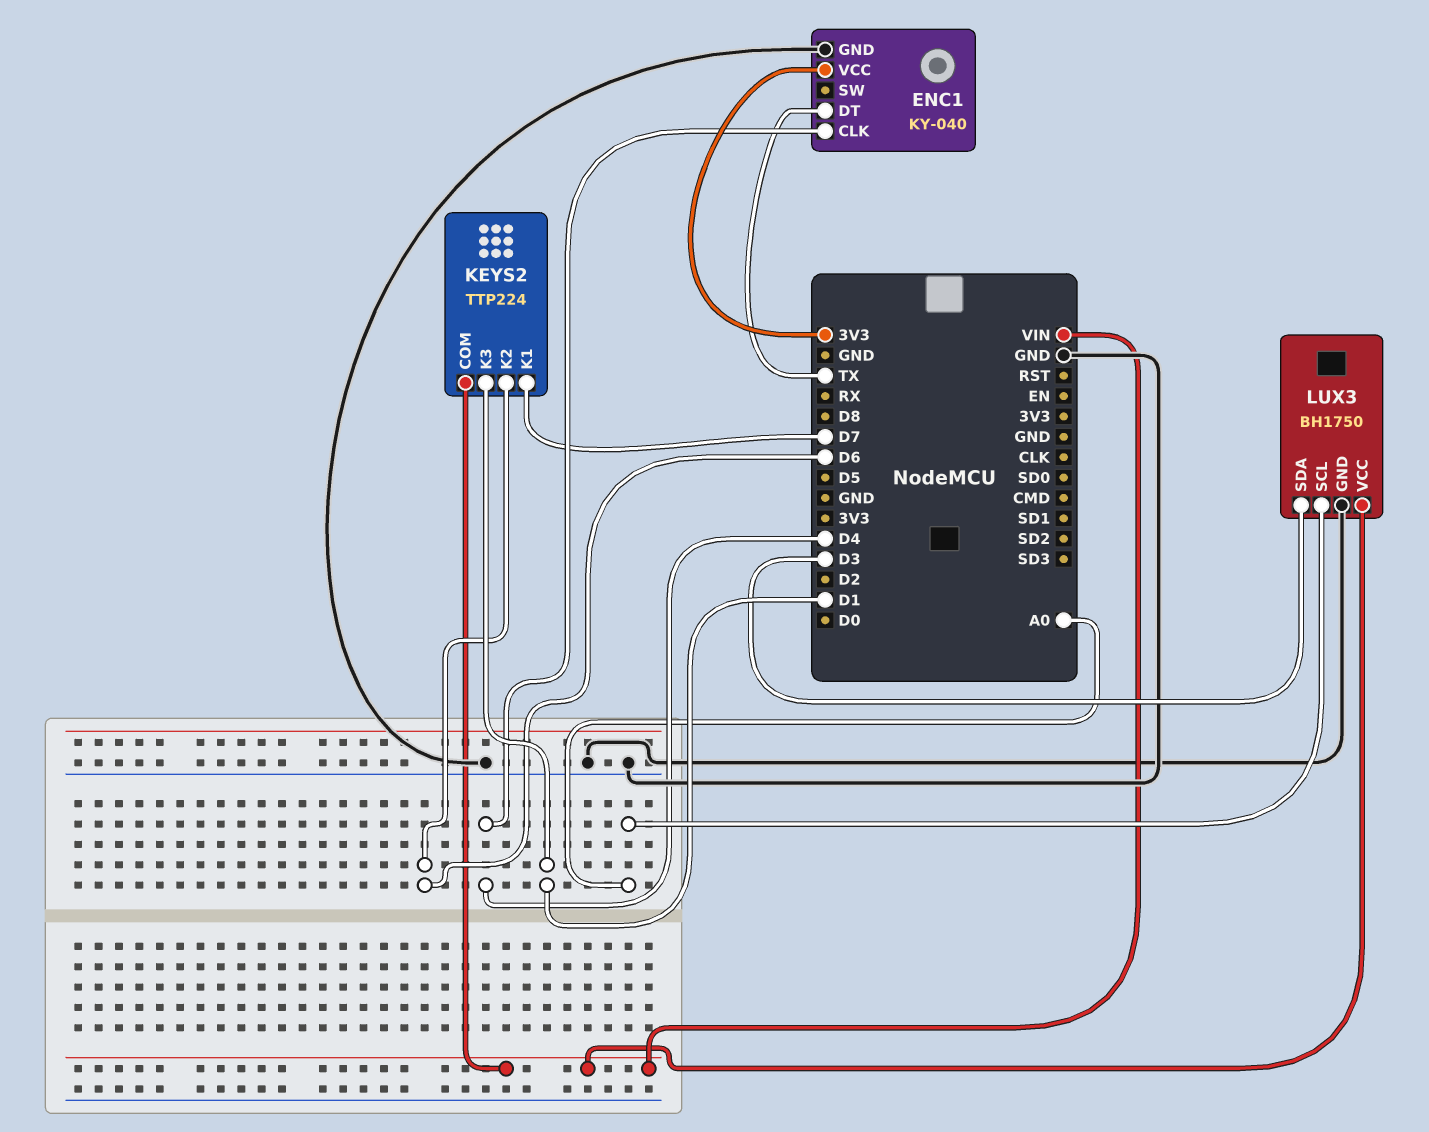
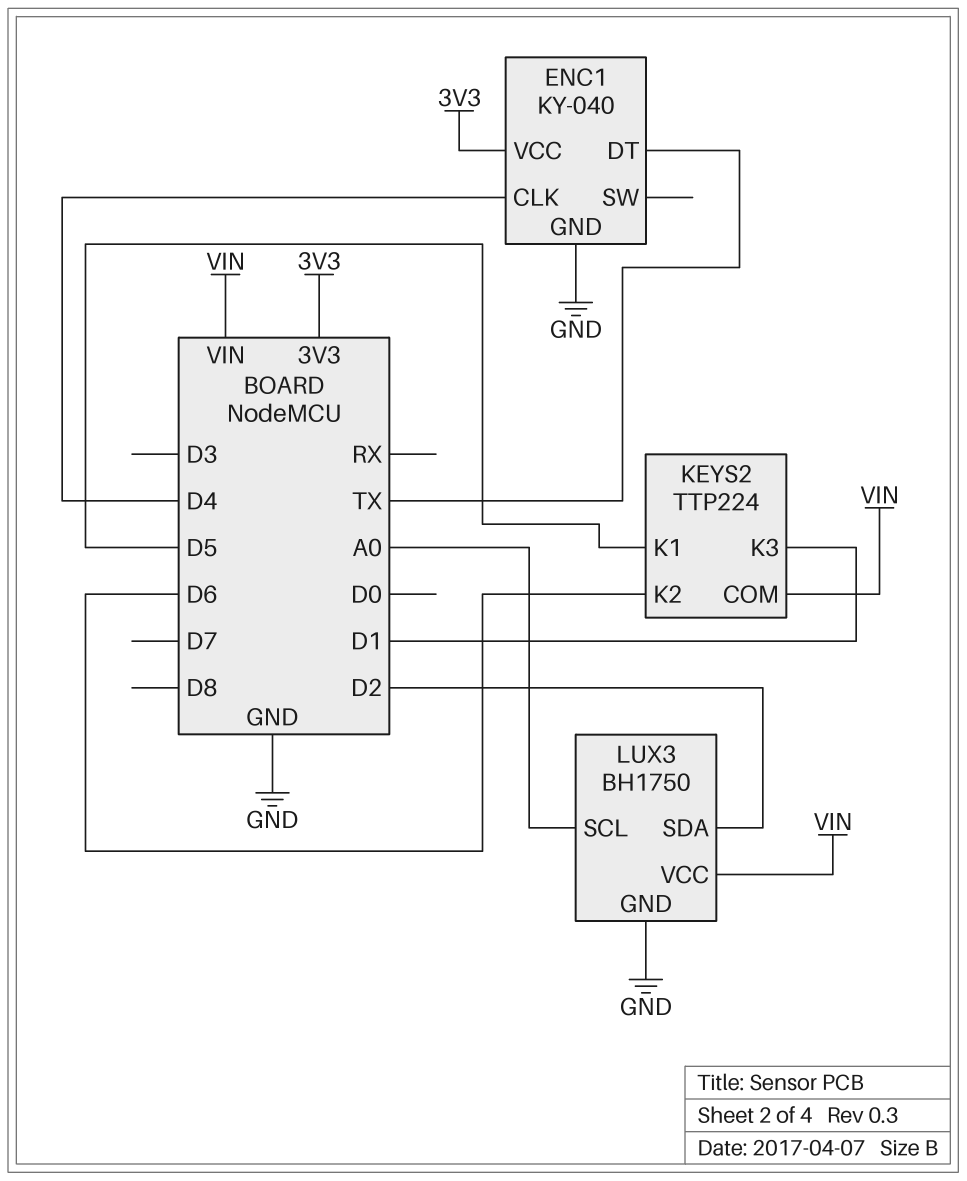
KEYS2 pin K1: D7 -> D5
LUX3 pin SDA: D3 -> D2

